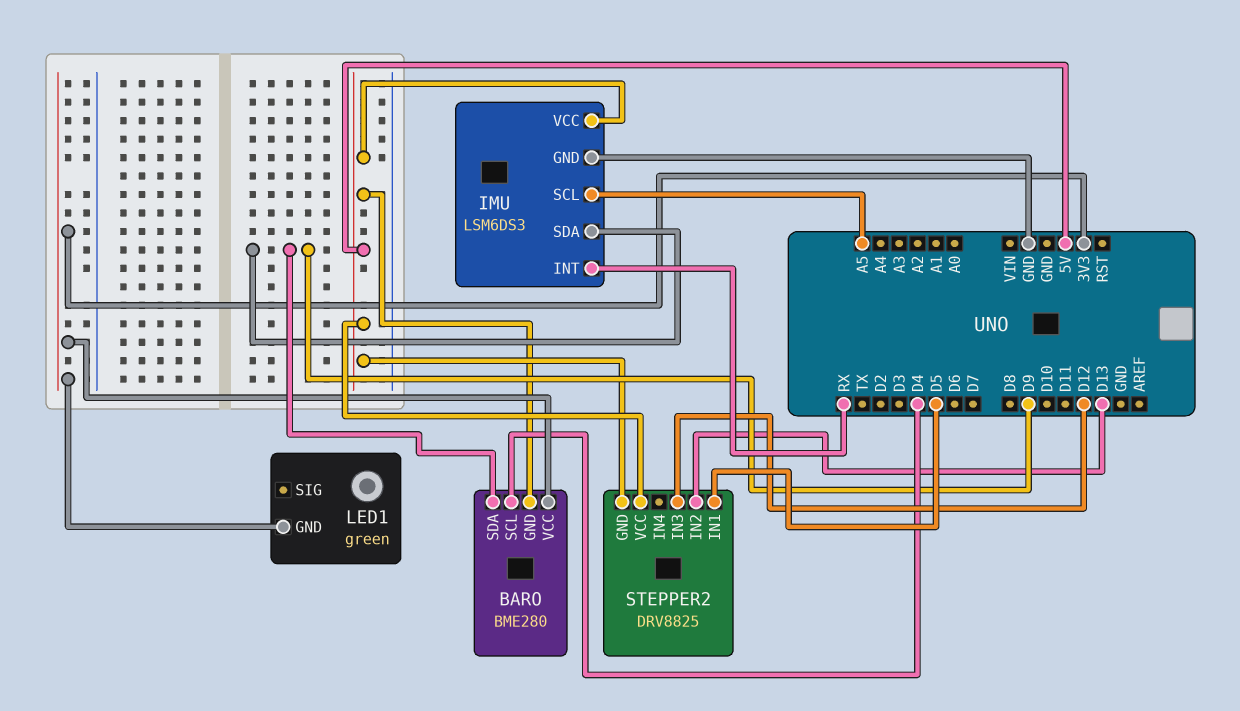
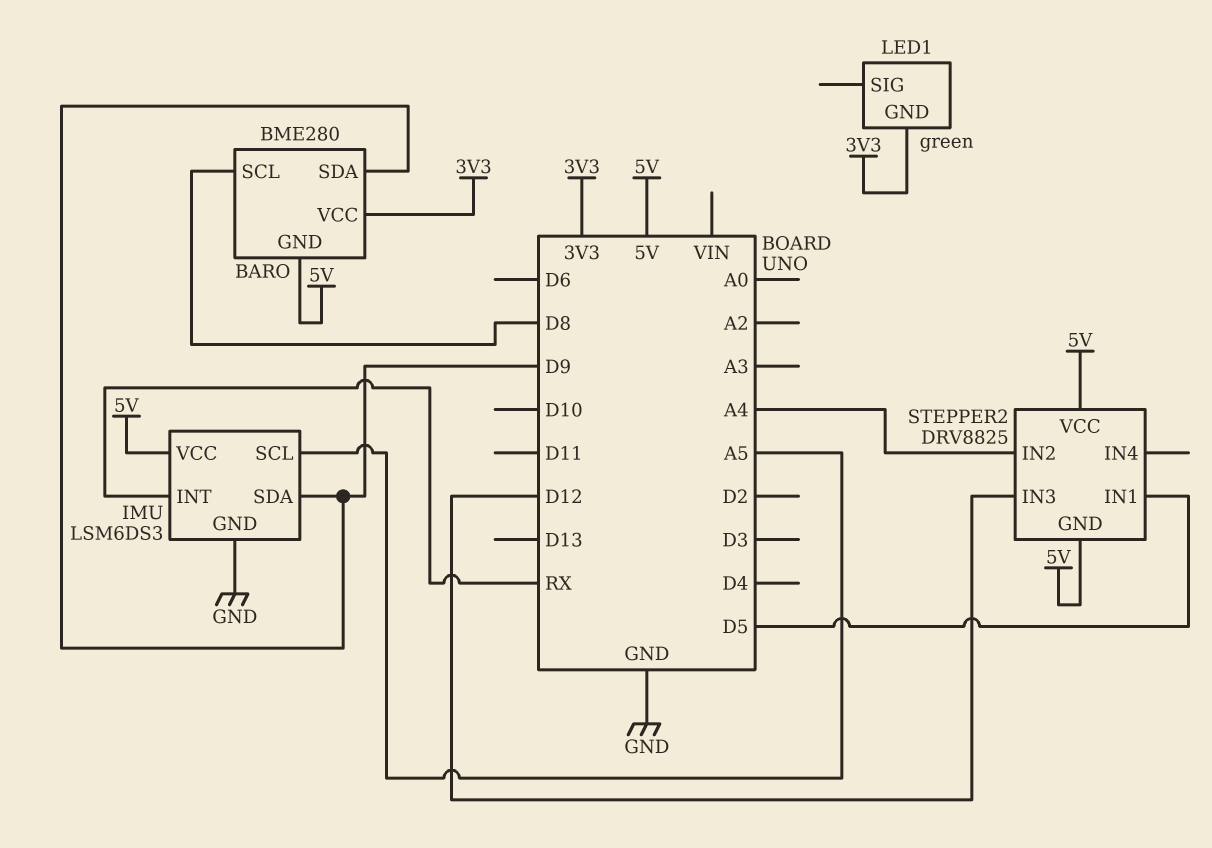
BARO pin SCL: D4 -> D8
STEPPER2 pin IN2: D13 -> A4

